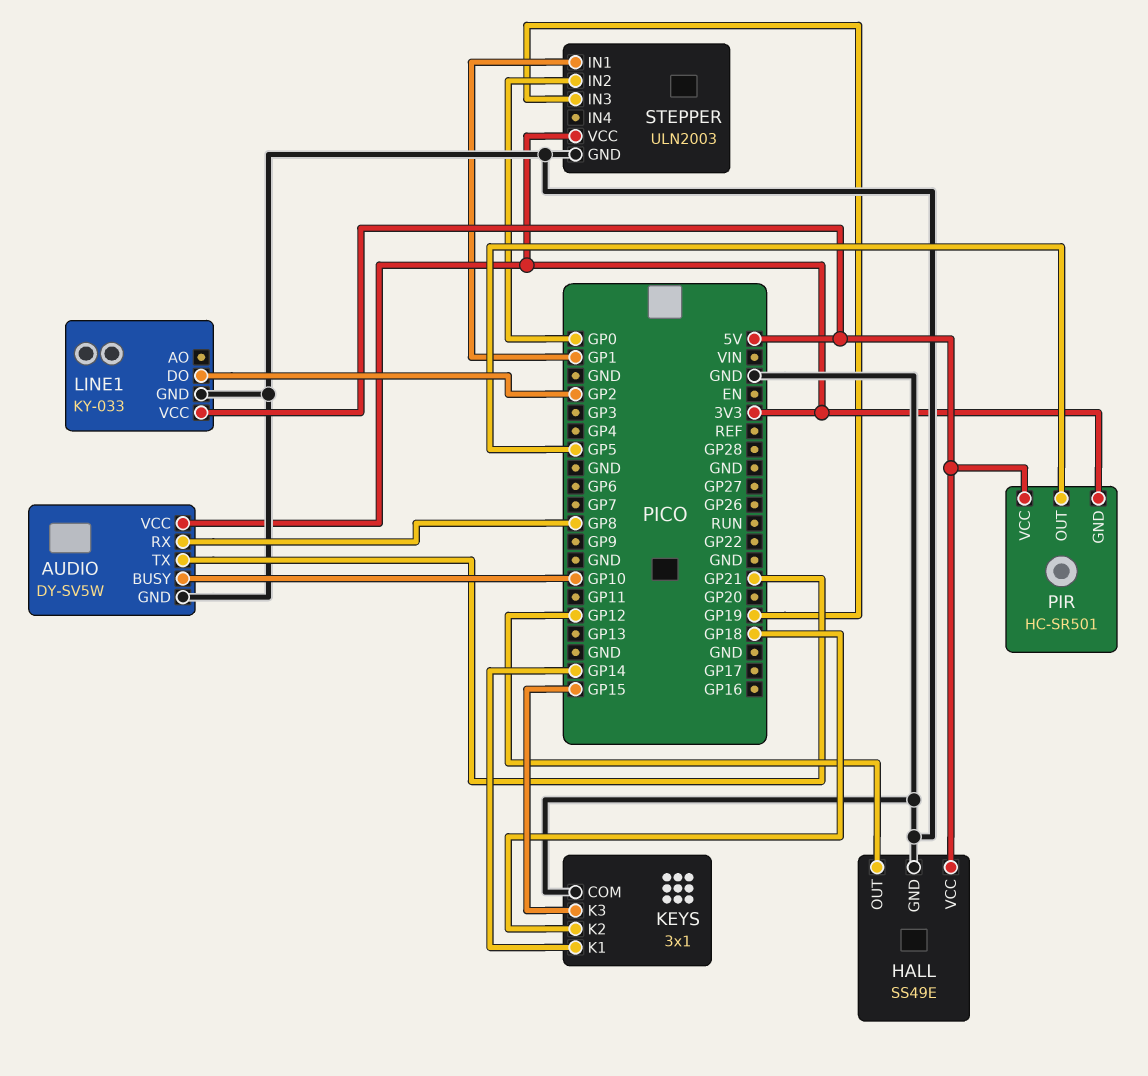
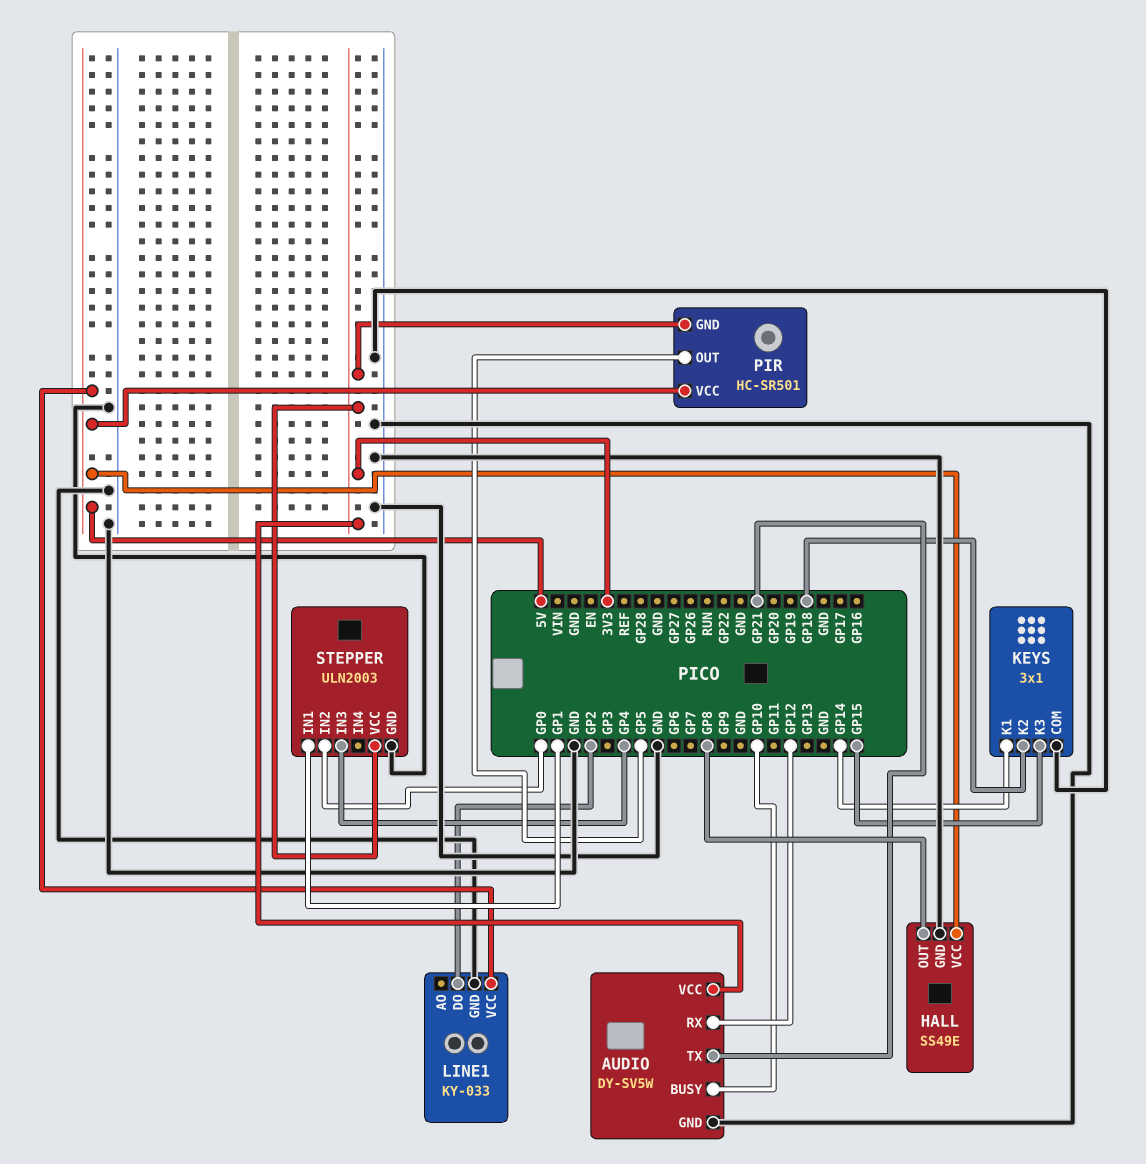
AUDIO pin RX: GP8 -> GP12
HALL pin OUT: GP12 -> GP8
STEPPER pin IN3: GP19 -> GP4

